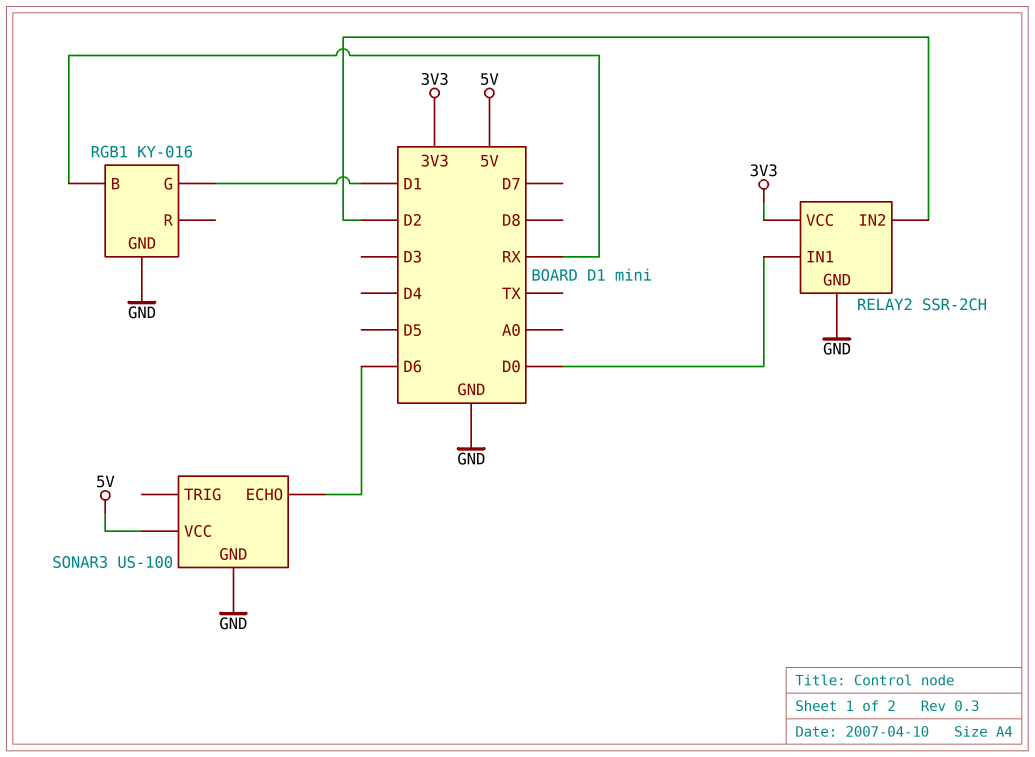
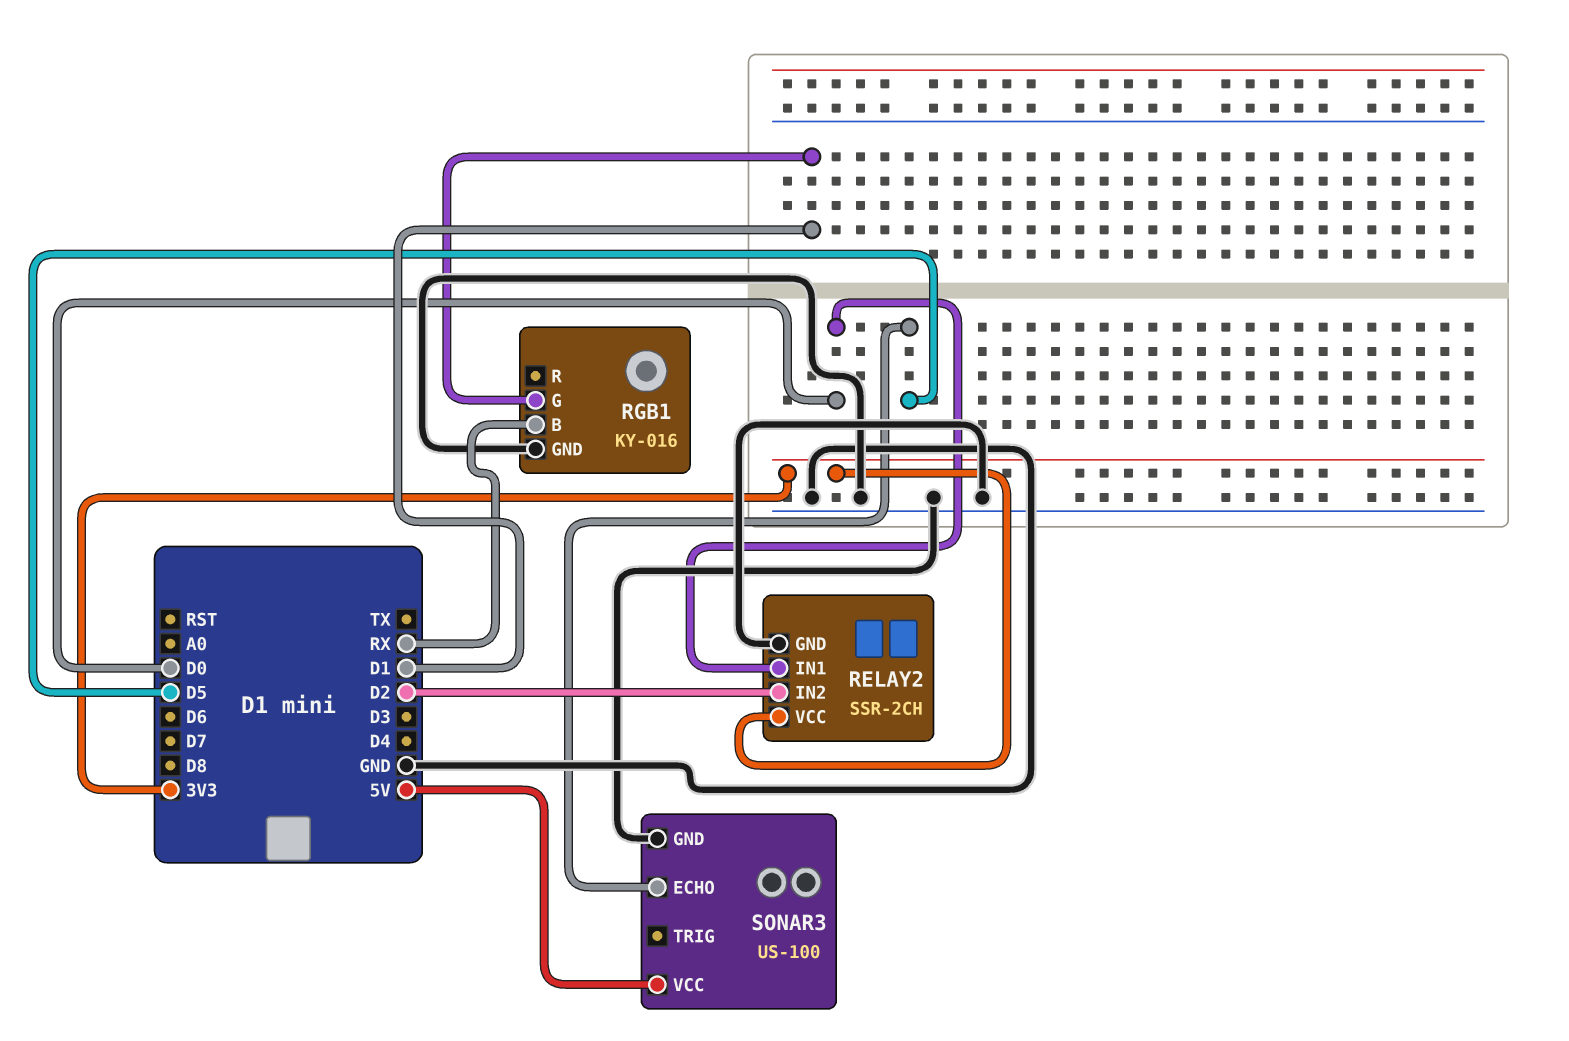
SONAR3 pin ECHO: D6 -> D5

